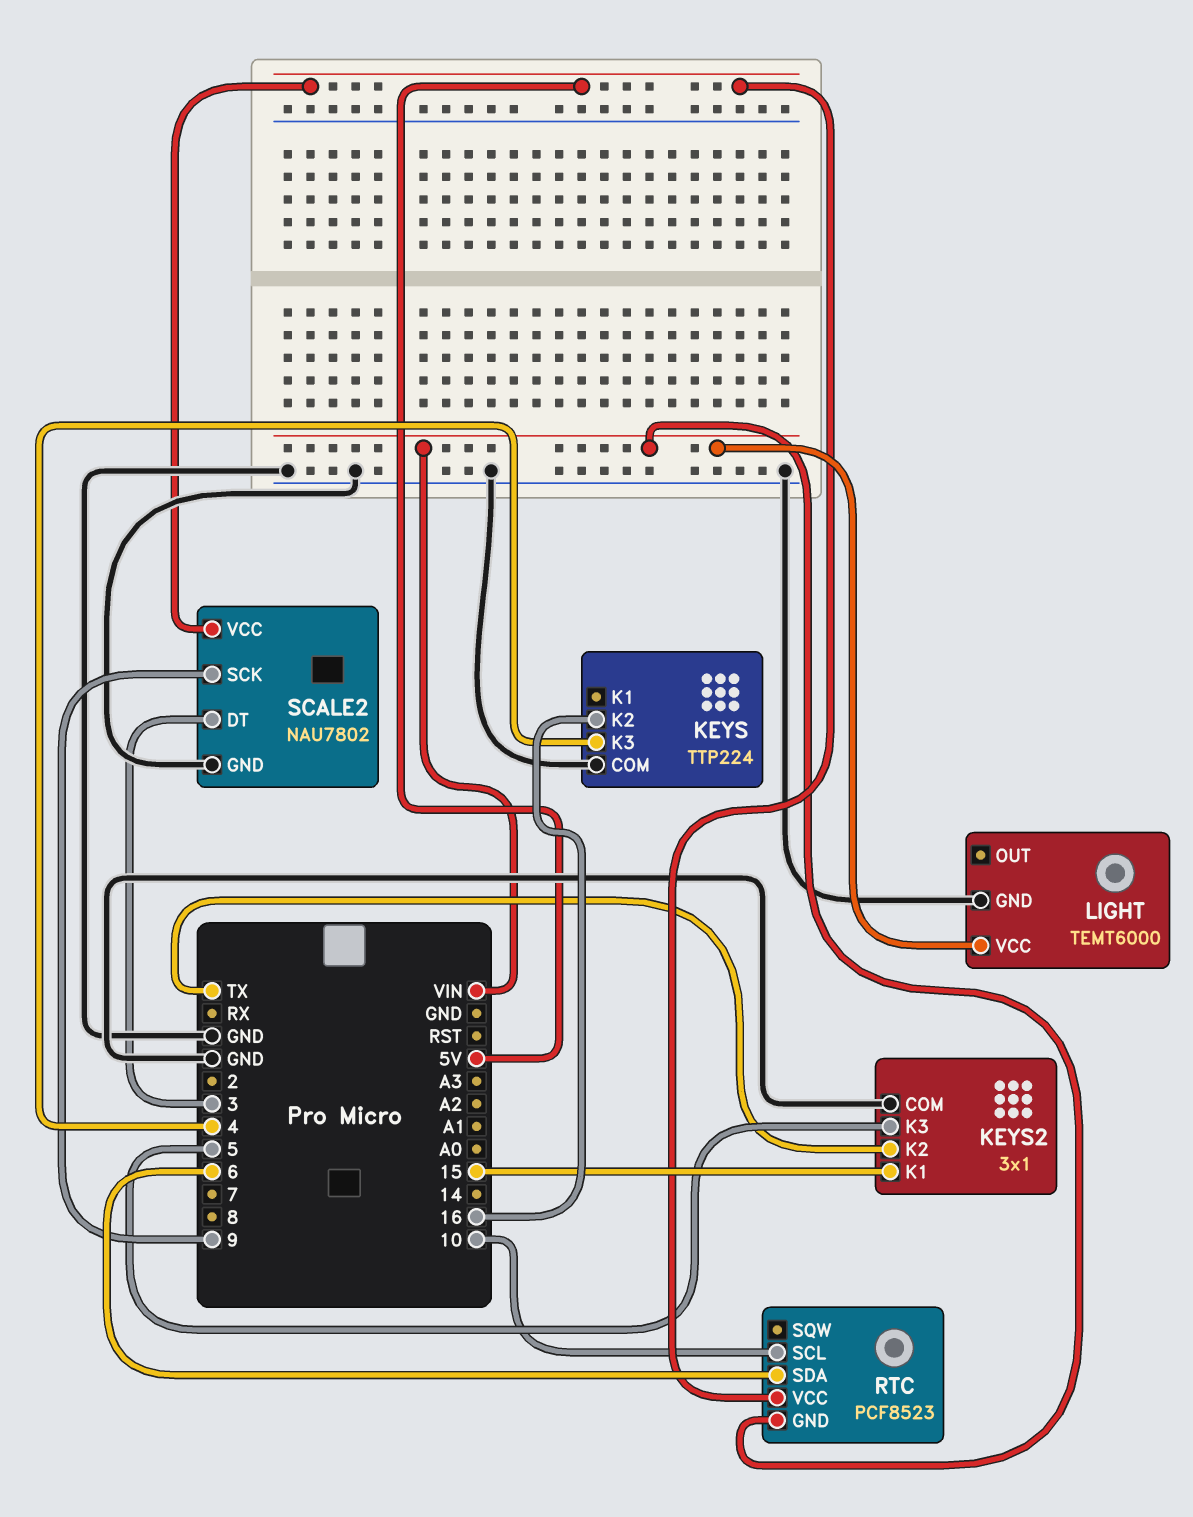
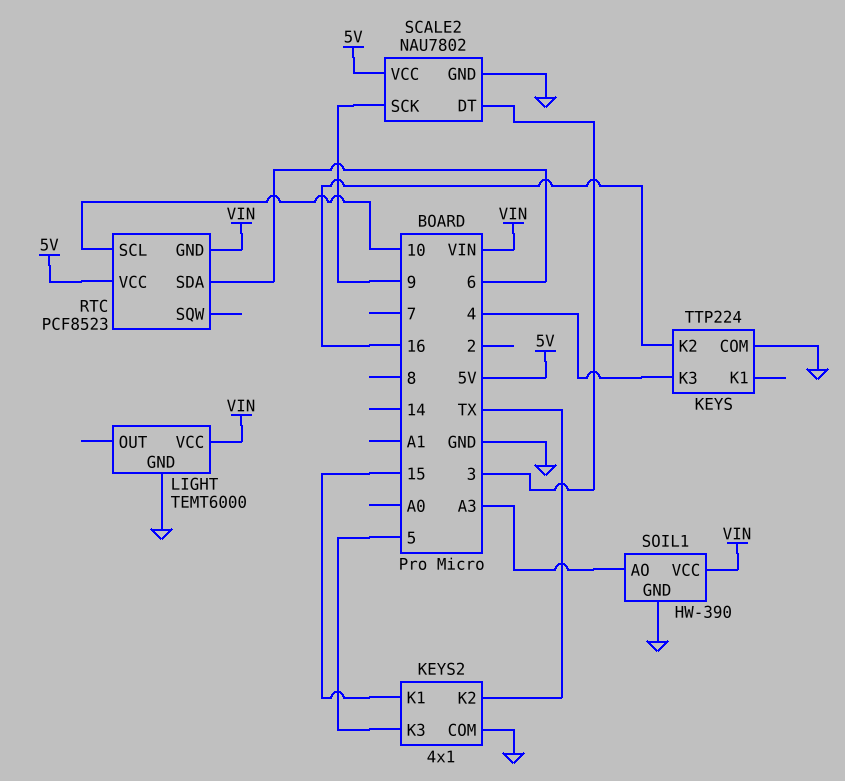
KEYS2: 3x1 -> 4x1
SOIL1: none -> HW-390
SOIL1 pin AO: none -> A3
SOIL1 pin GND: none -> GND
SOIL1 pin VCC: none -> VIN

